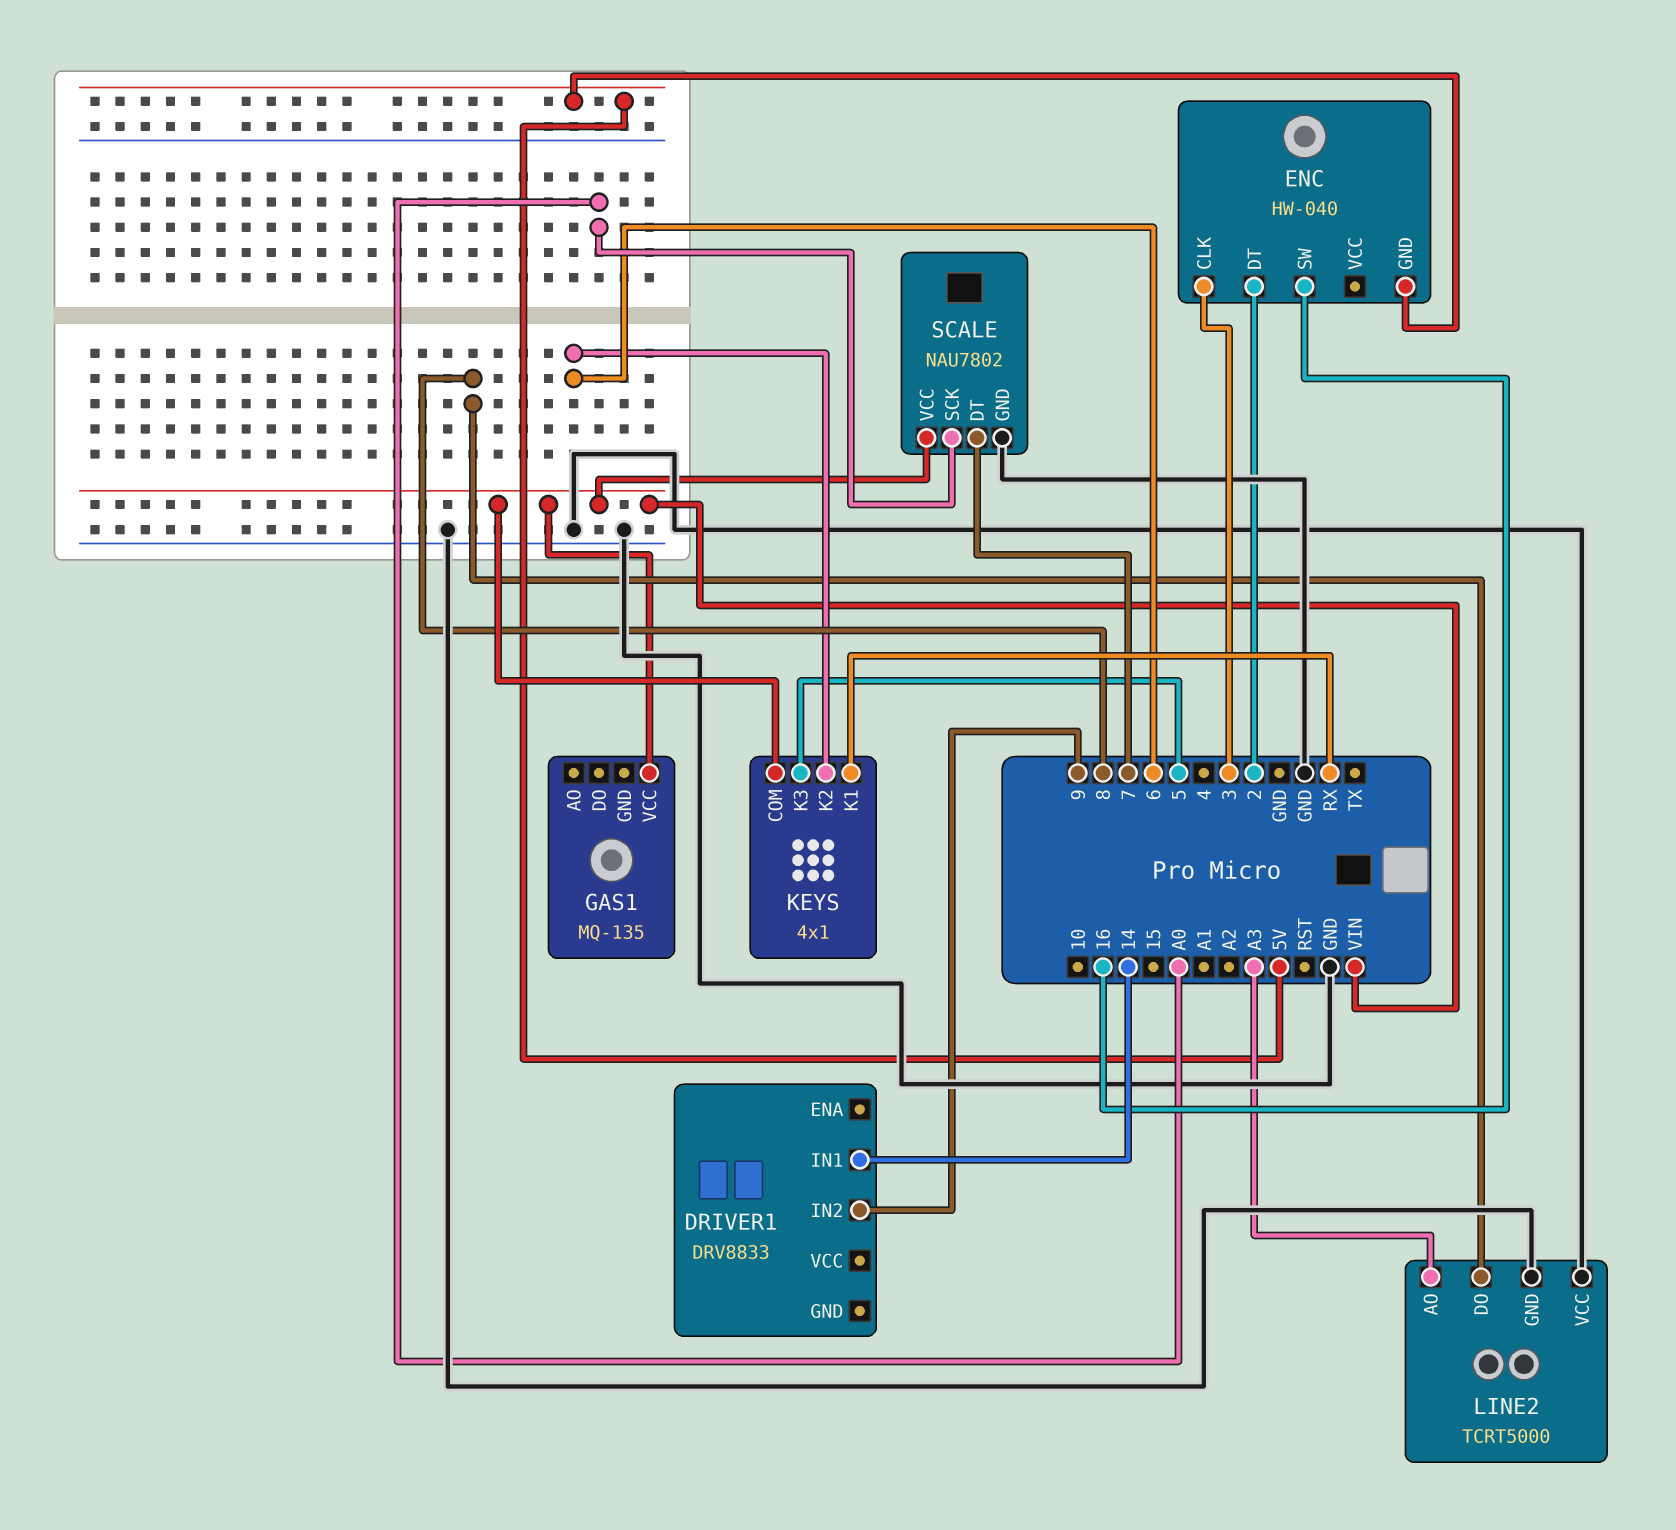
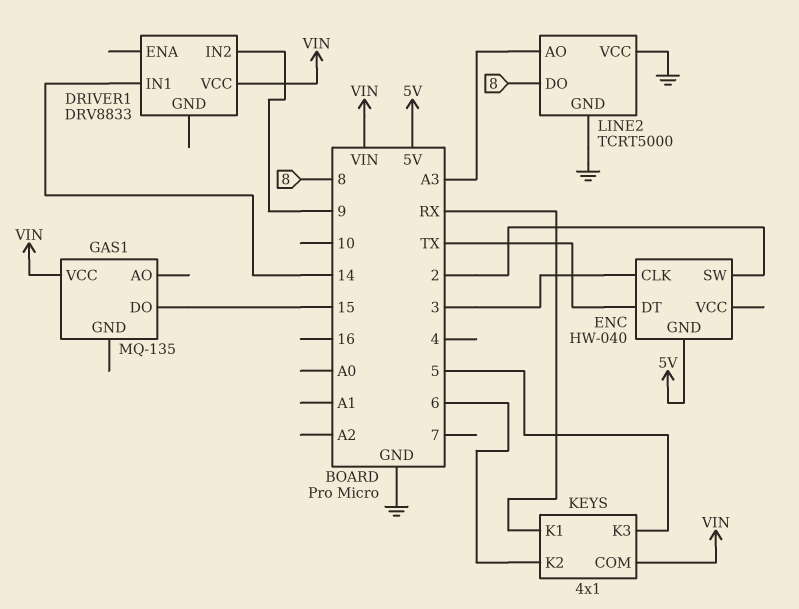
DRIVER1 pin VCC: none -> VIN
ENC pin DT: 2 -> TX
ENC pin SW: 16 -> 2
GAS1 pin DO: none -> 15
SCALE: NAU7802 -> none
SCALE pin DT: 7 -> none
SCALE pin GND: GND -> none
SCALE pin SCK: A0 -> none
SCALE pin VCC: VIN -> none

